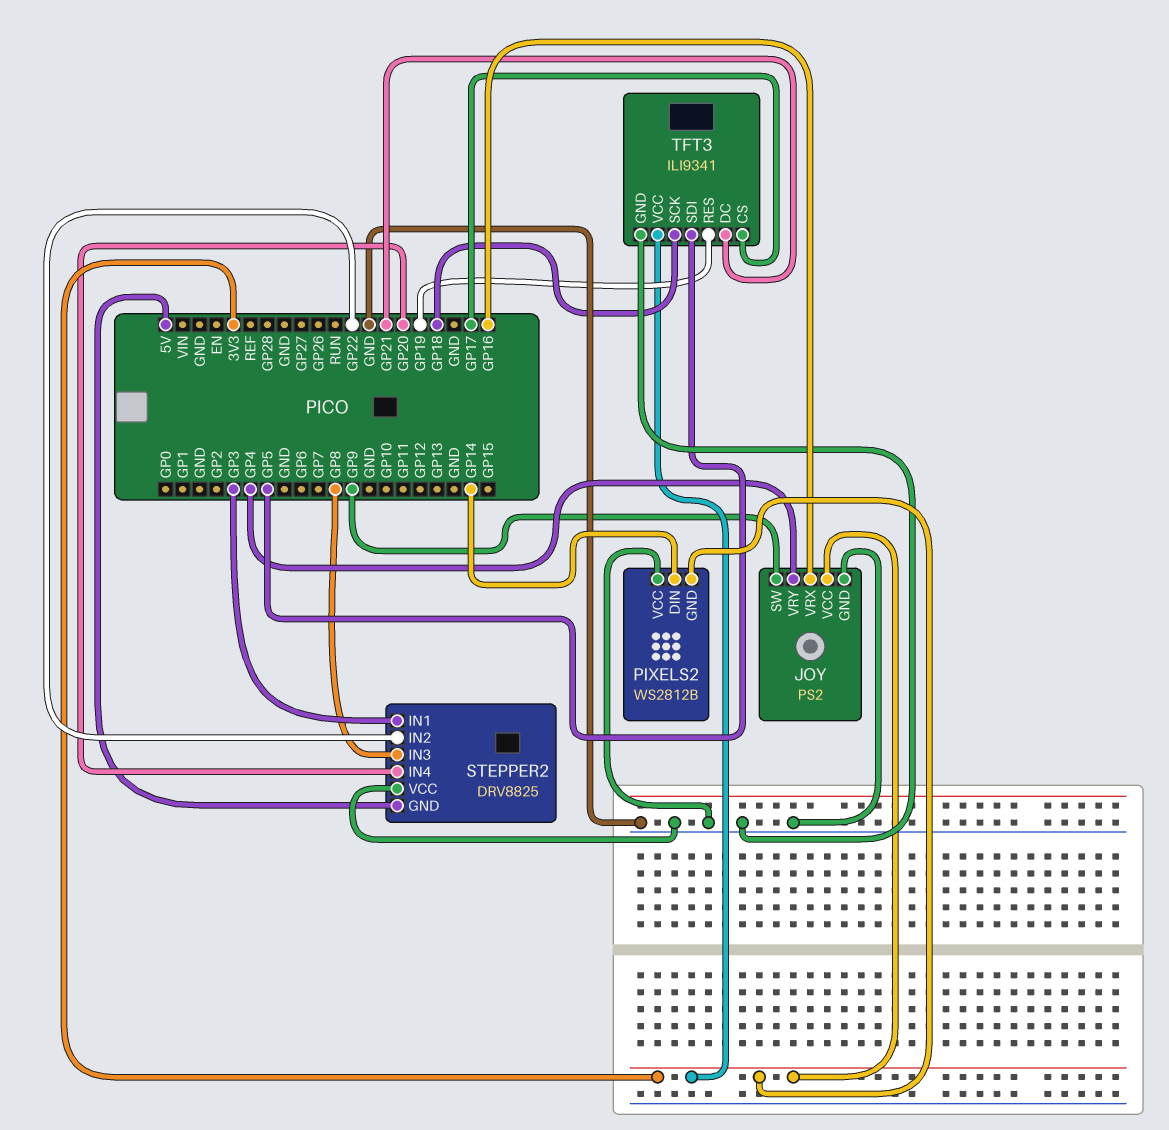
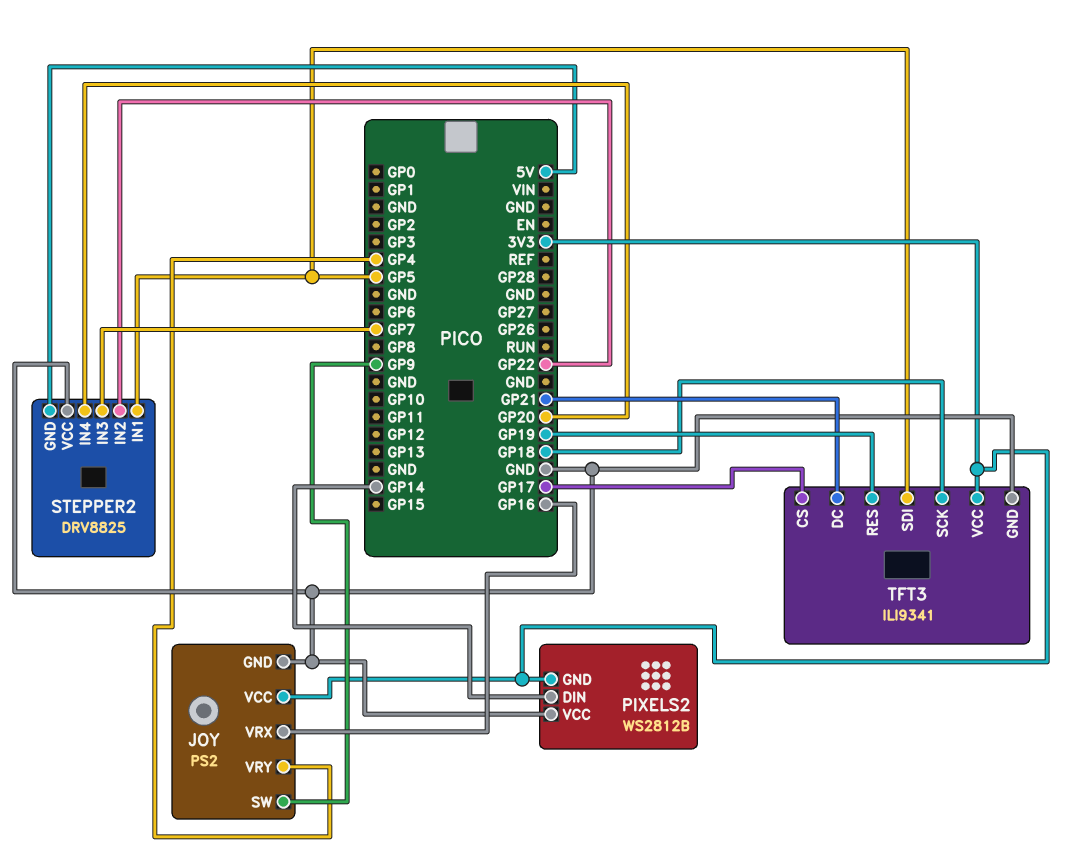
STEPPER2 pin IN1: GP3 -> GP5
STEPPER2 pin IN3: GP8 -> GP7

